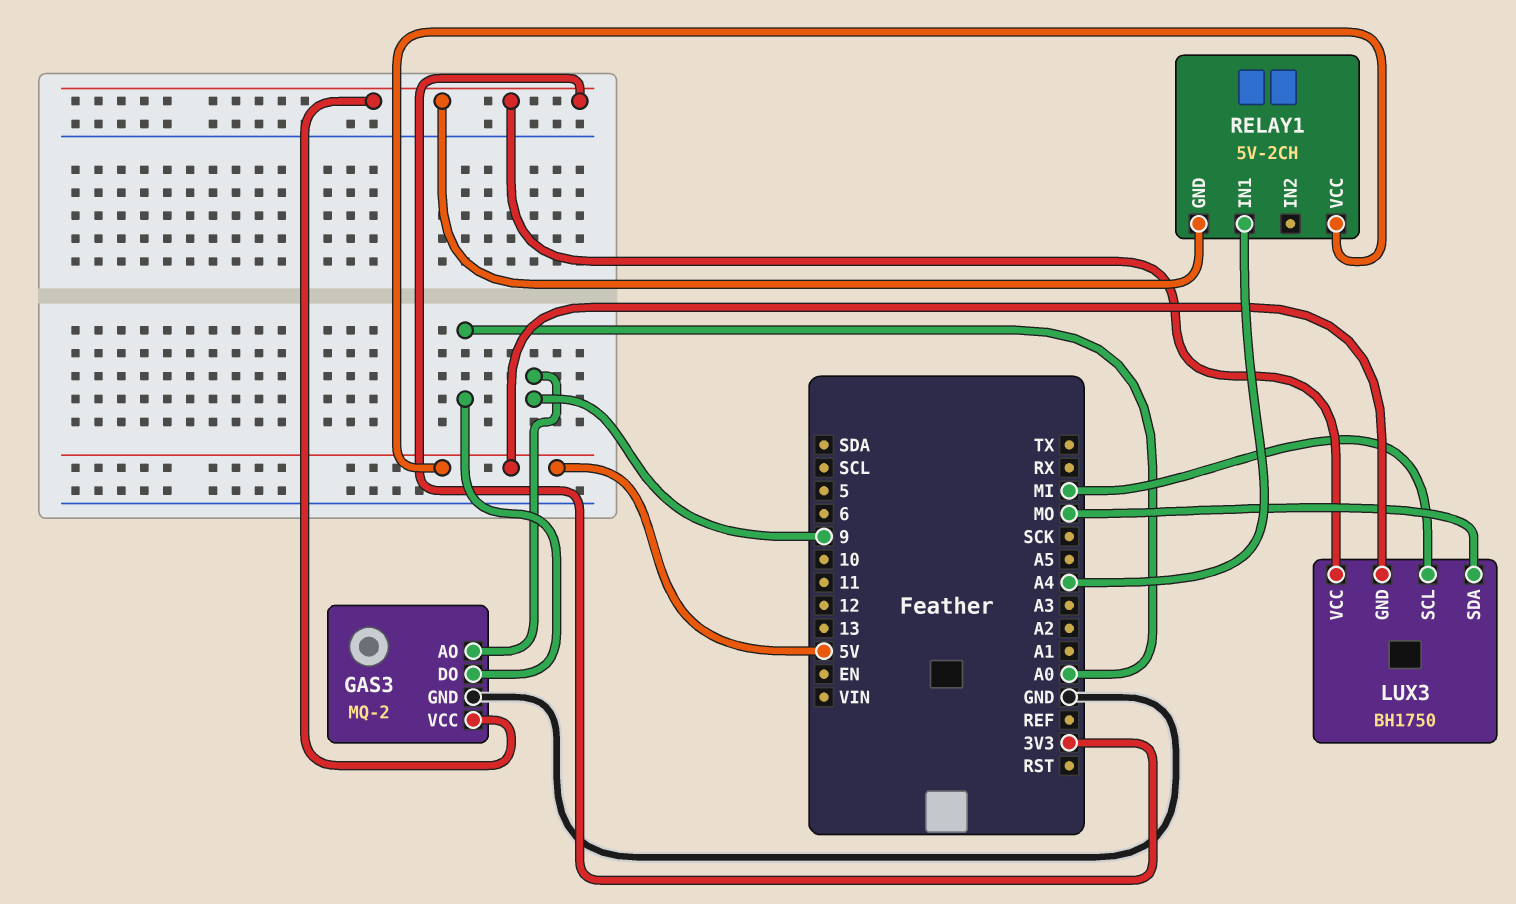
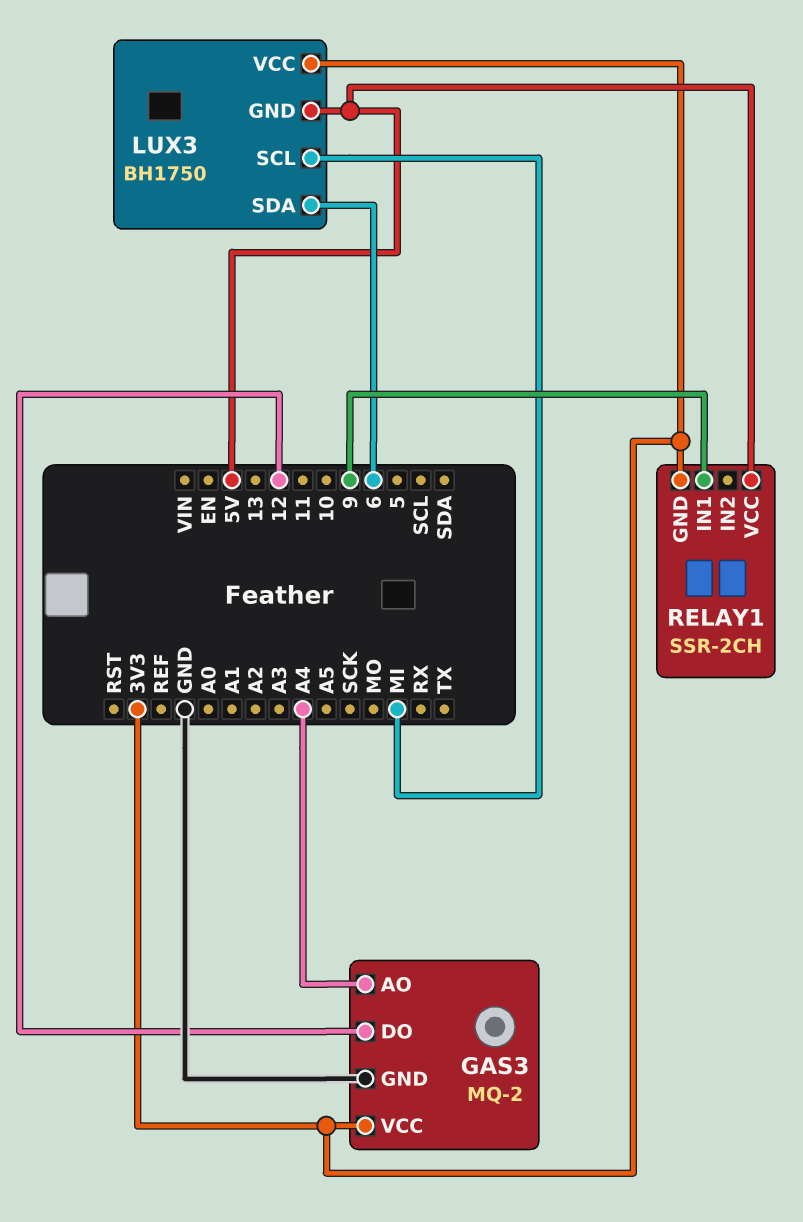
GAS3 pin AO: 9 -> A4
GAS3 pin DO: A0 -> 12
LUX3 pin SDA: MO -> 6
RELAY1: 5V-2CH -> SSR-2CH
RELAY1 pin IN1: A4 -> 9

